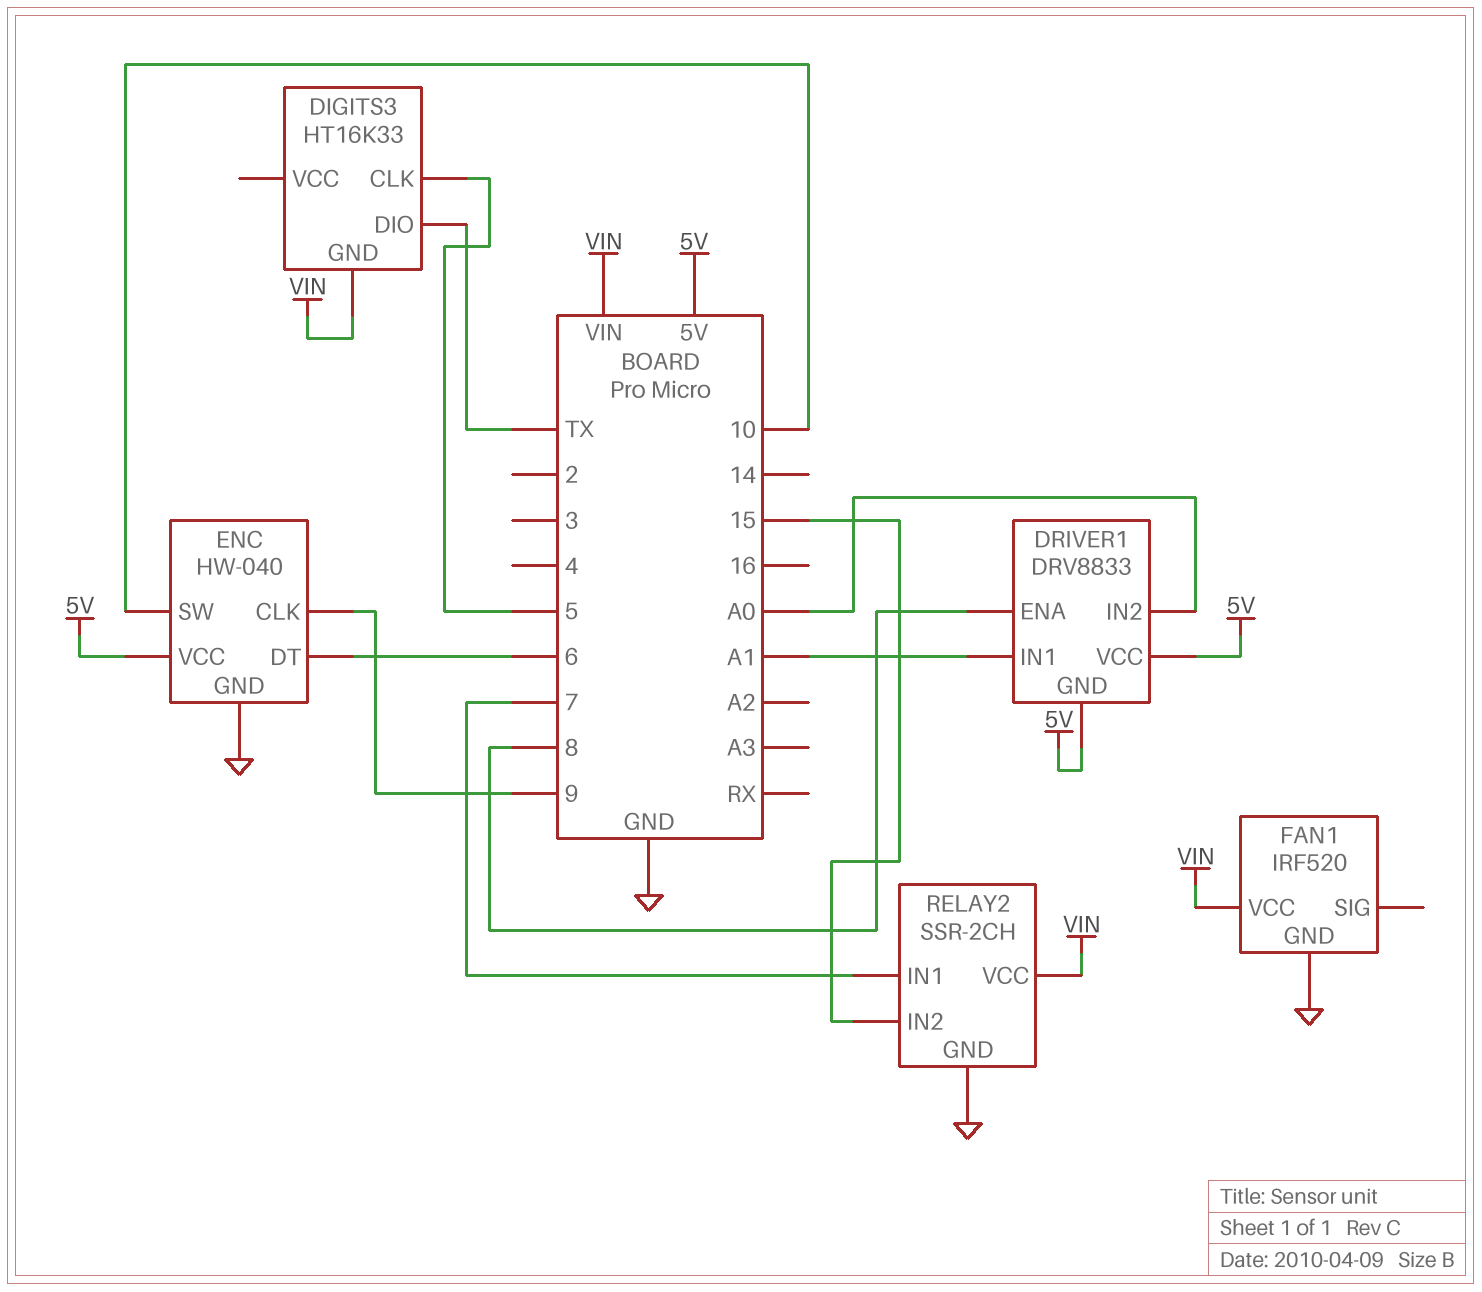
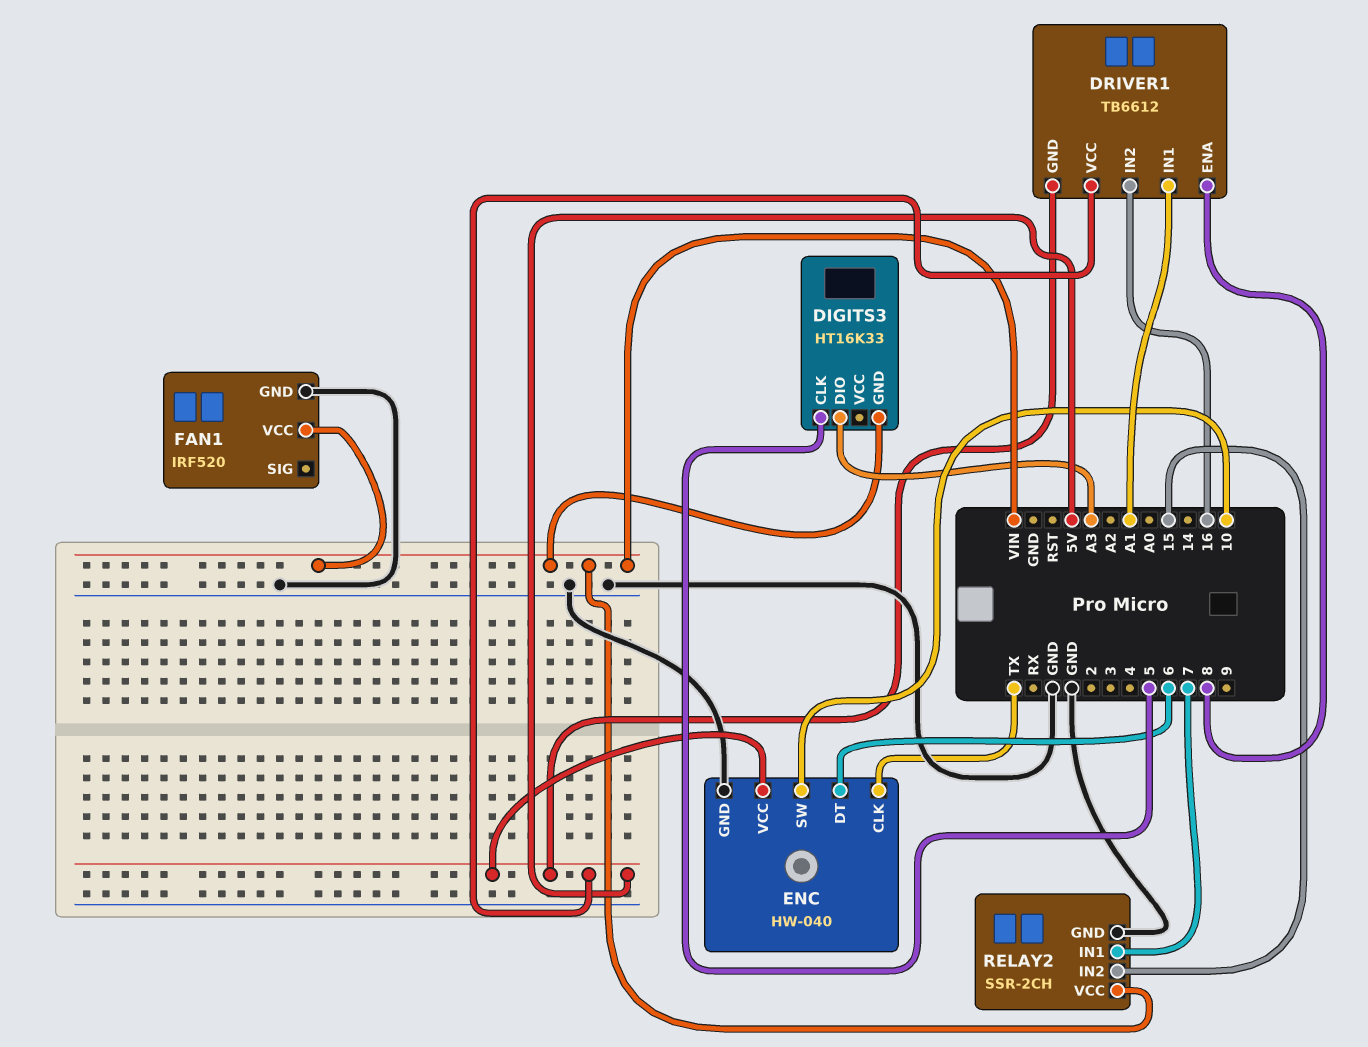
DIGITS3 pin DIO: TX -> A3
DRIVER1: DRV8833 -> TB6612
DRIVER1 pin IN2: A0 -> 16
ENC pin CLK: 9 -> TX

